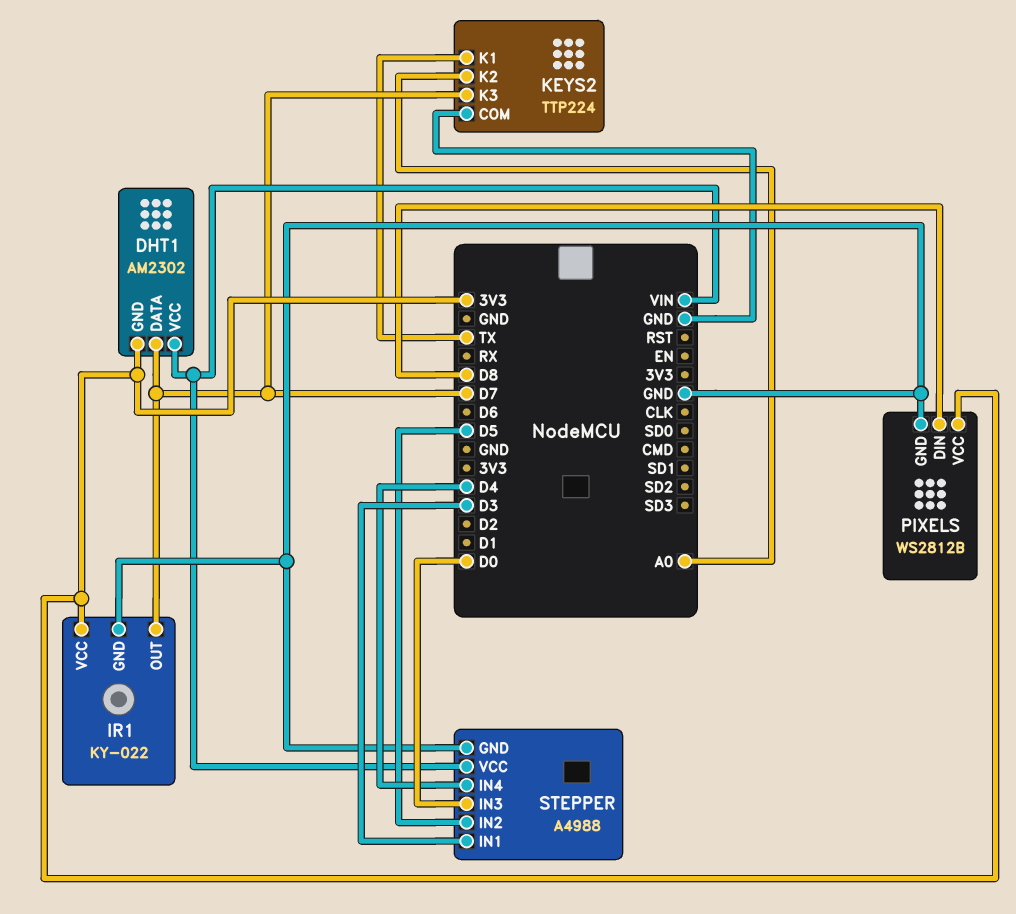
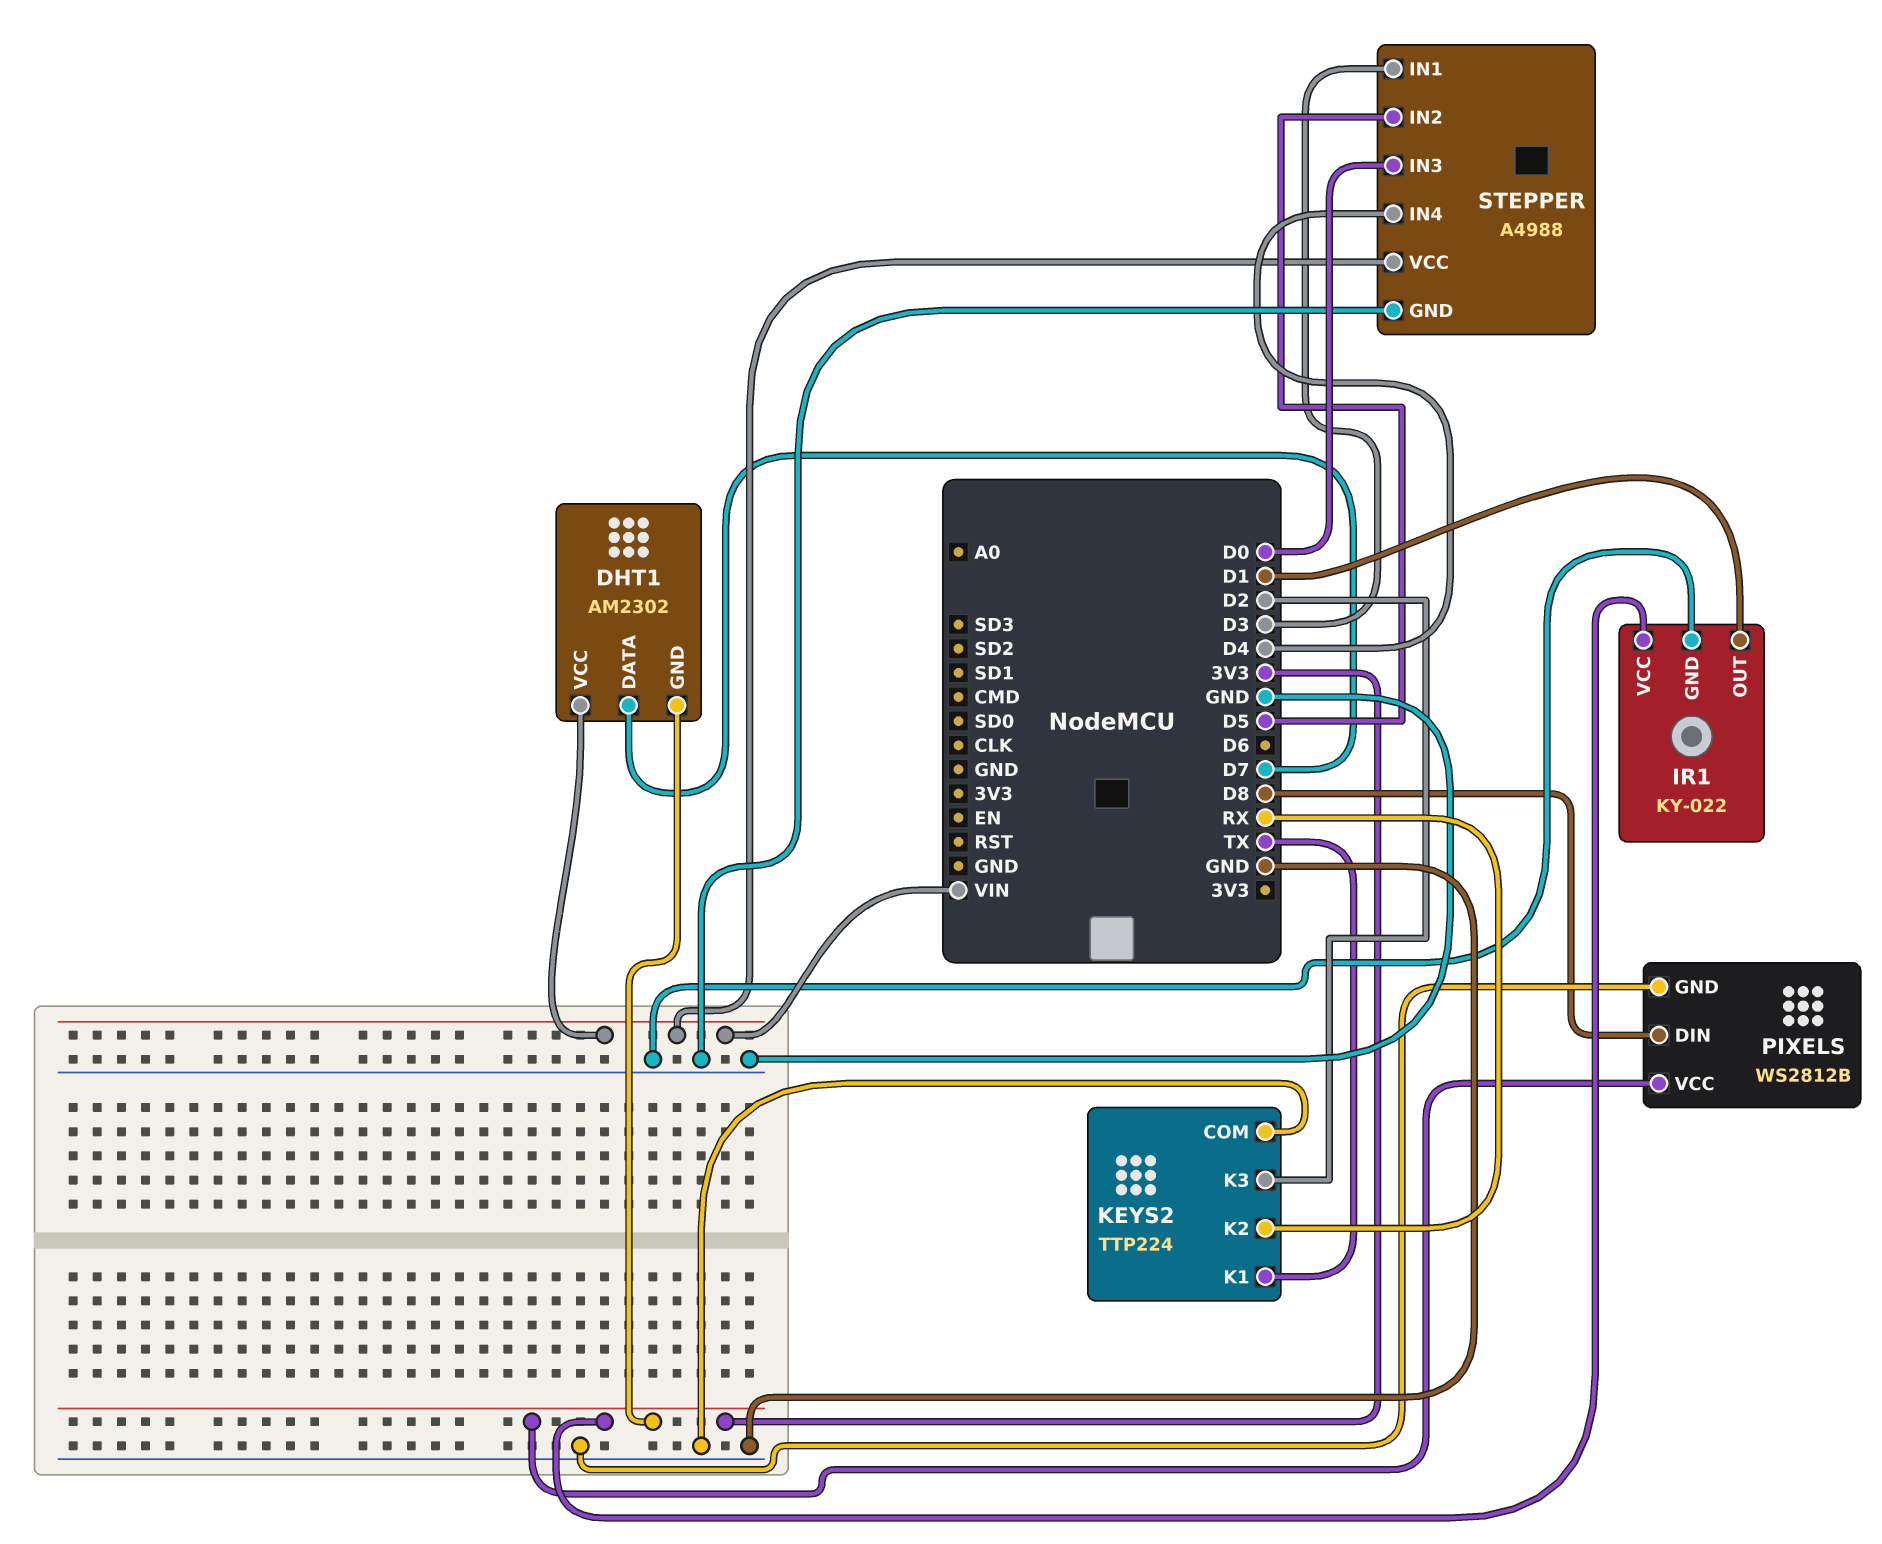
IR1 pin OUT: D7 -> D1
KEYS2 pin K2: A0 -> RX
KEYS2 pin K3: D7 -> D2

